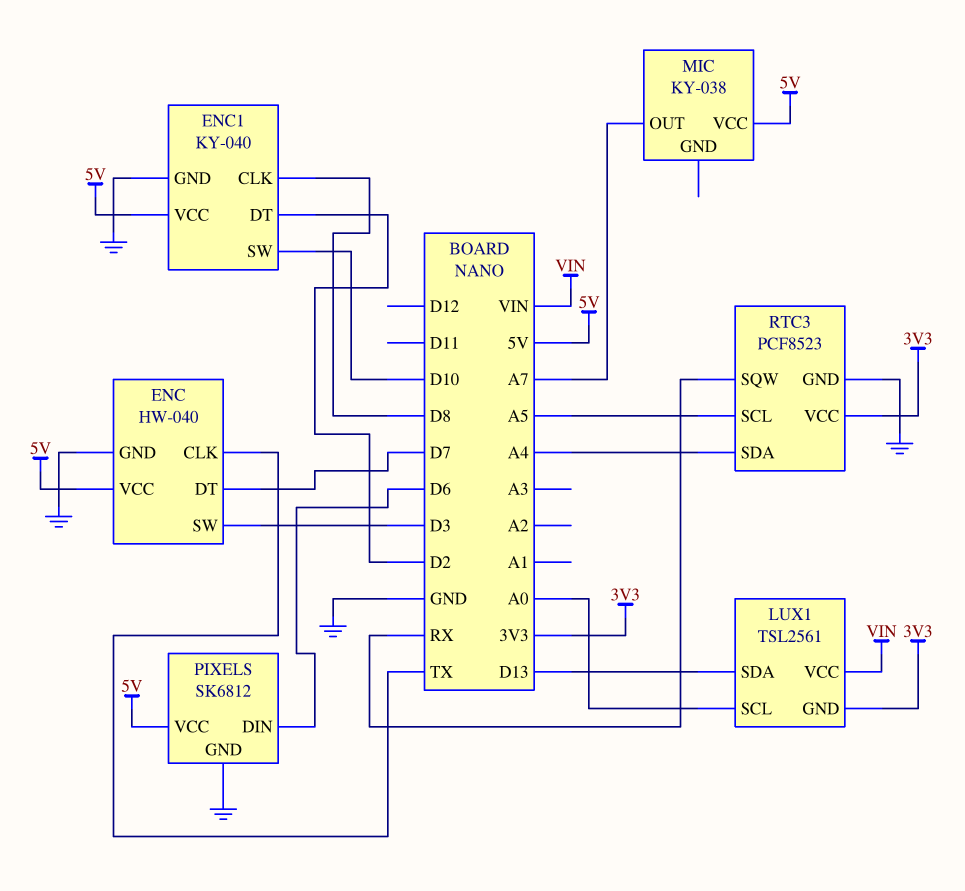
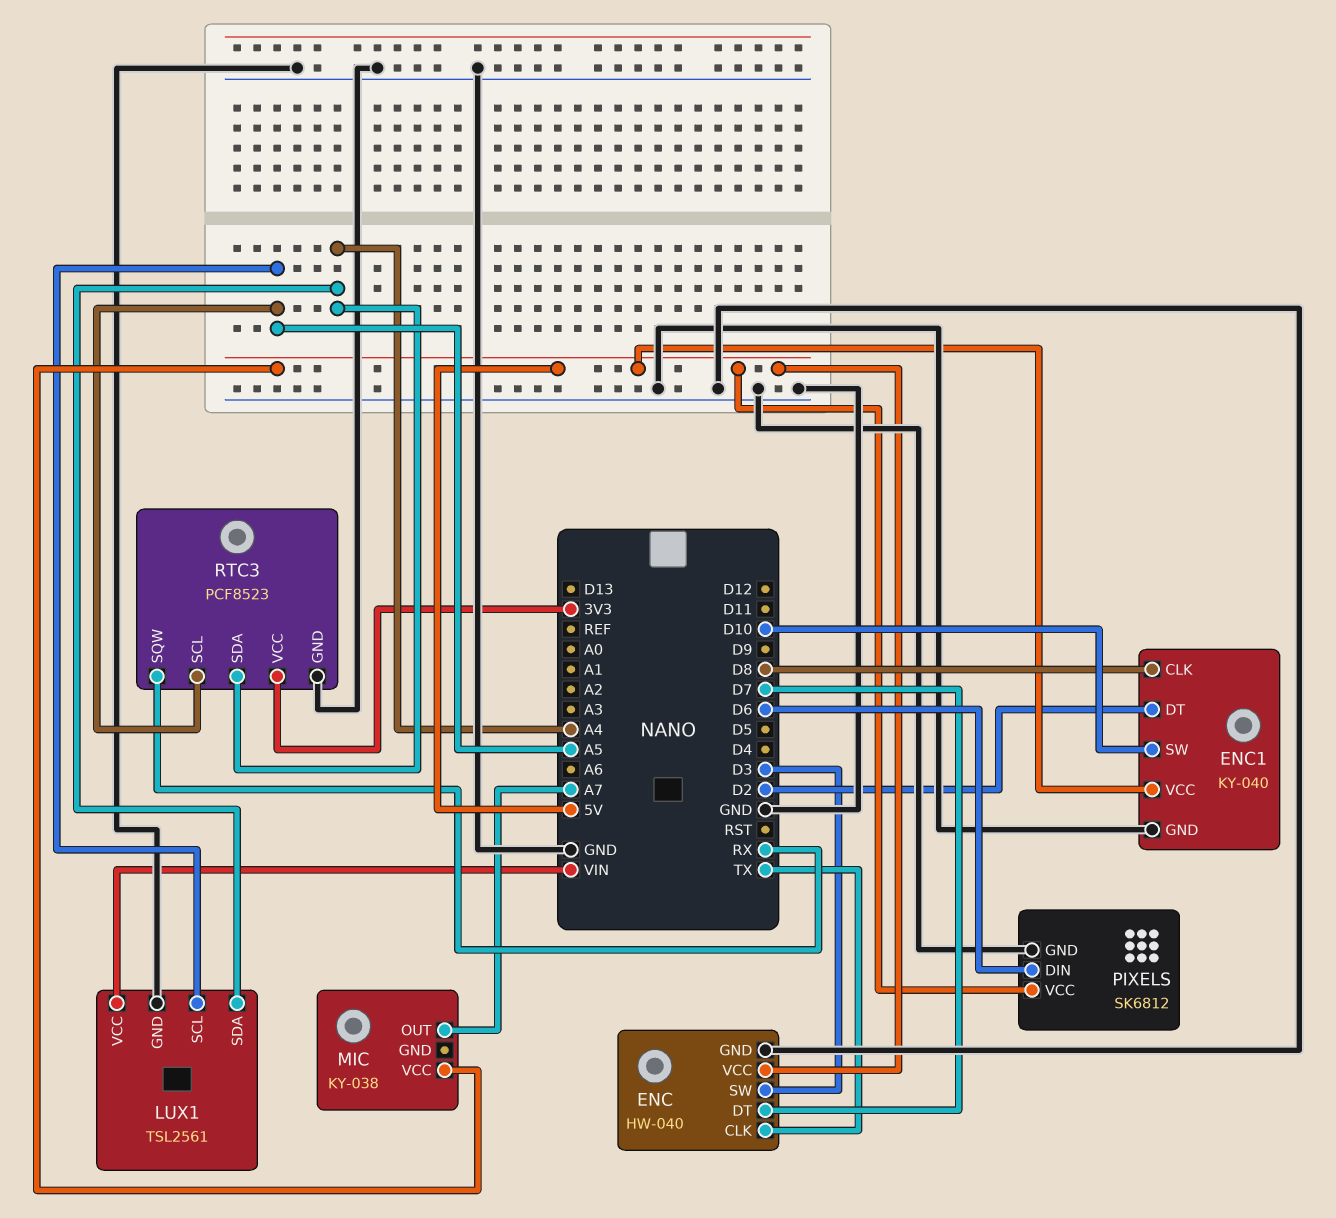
LUX1 pin GND: 3V3 -> GND
LUX1 pin SCL: A0 -> A5
LUX1 pin SDA: D13 -> A4

